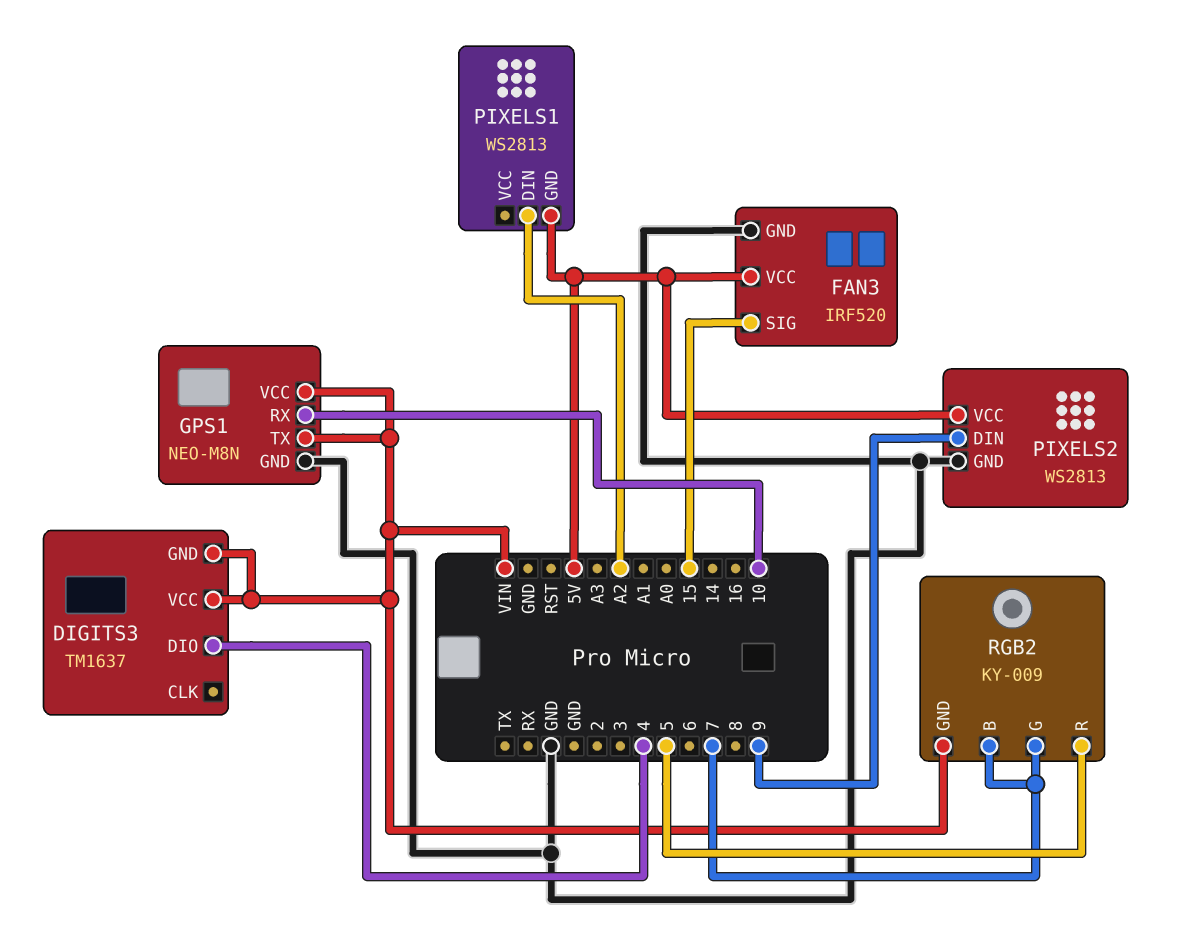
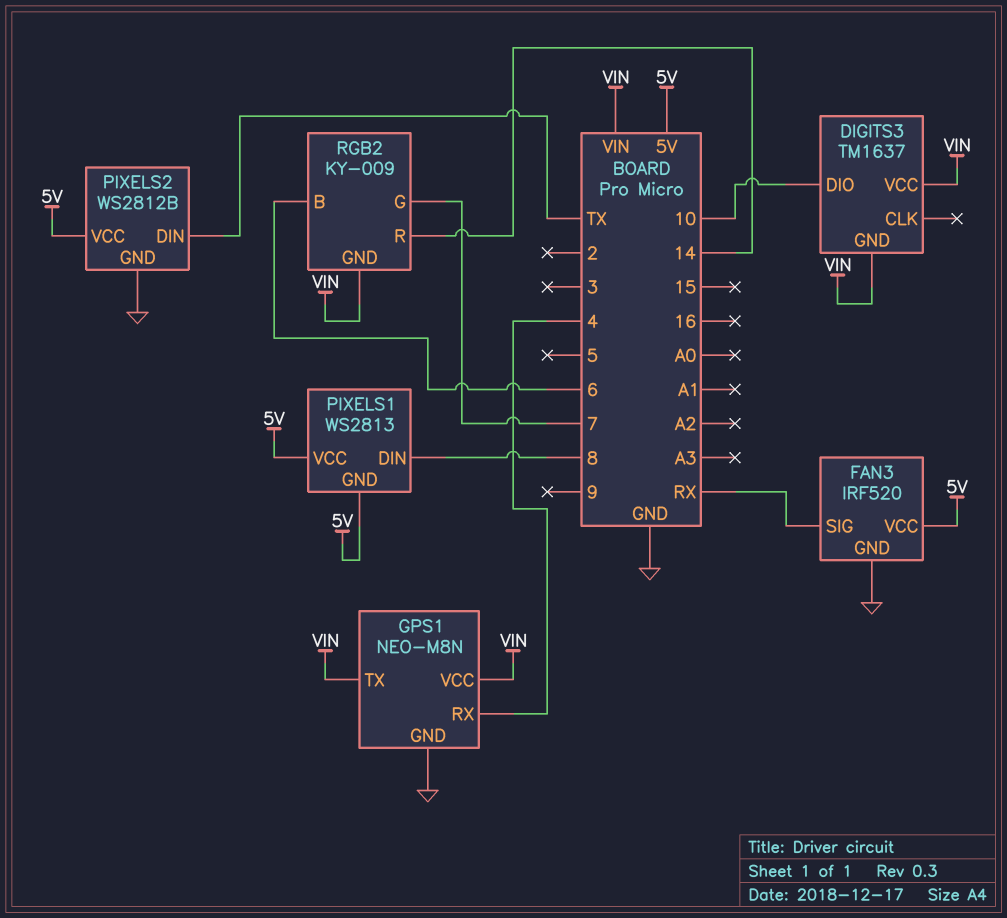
DIGITS3 pin DIO: 4 -> 10
FAN3 pin SIG: 15 -> RX
GPS1 pin RX: 10 -> 4
PIXELS1 pin DIN: A2 -> 8
PIXELS1 pin VCC: none -> 5V
PIXELS2: WS2813 -> WS2812B
PIXELS2 pin DIN: 9 -> TX
RGB2 pin B: 7 -> 6
RGB2 pin R: 5 -> 14

